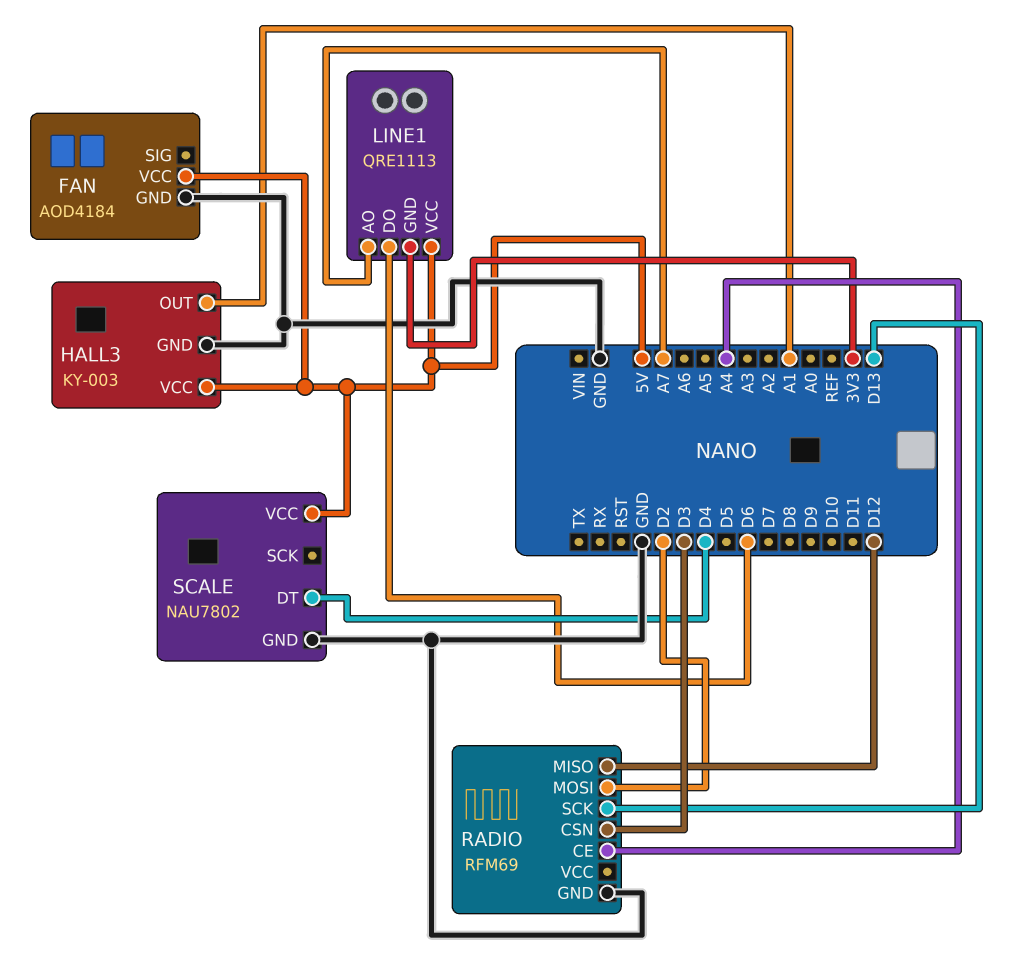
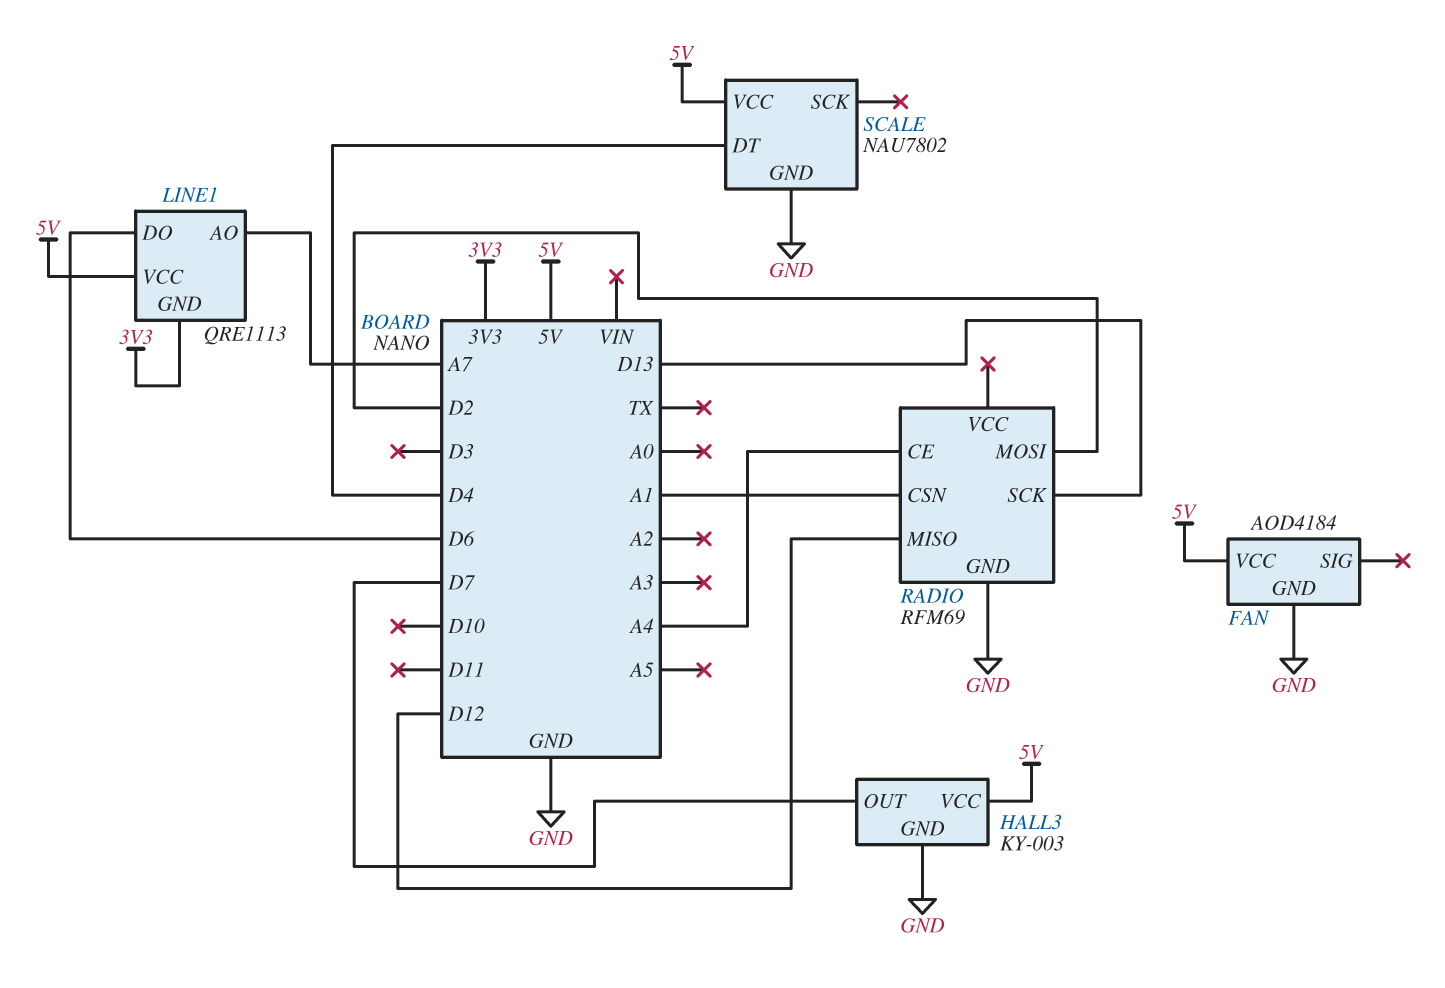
HALL3 pin OUT: A1 -> D7
RADIO pin CSN: D3 -> A1

